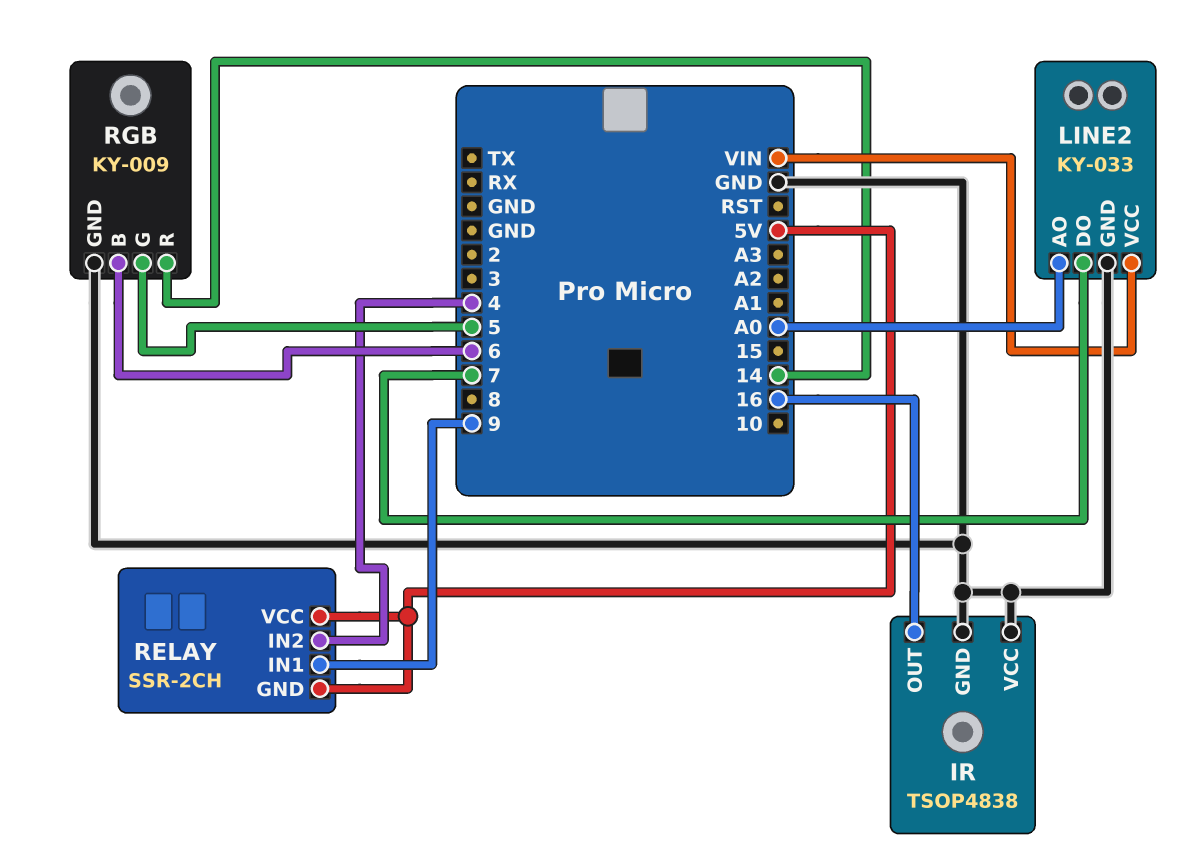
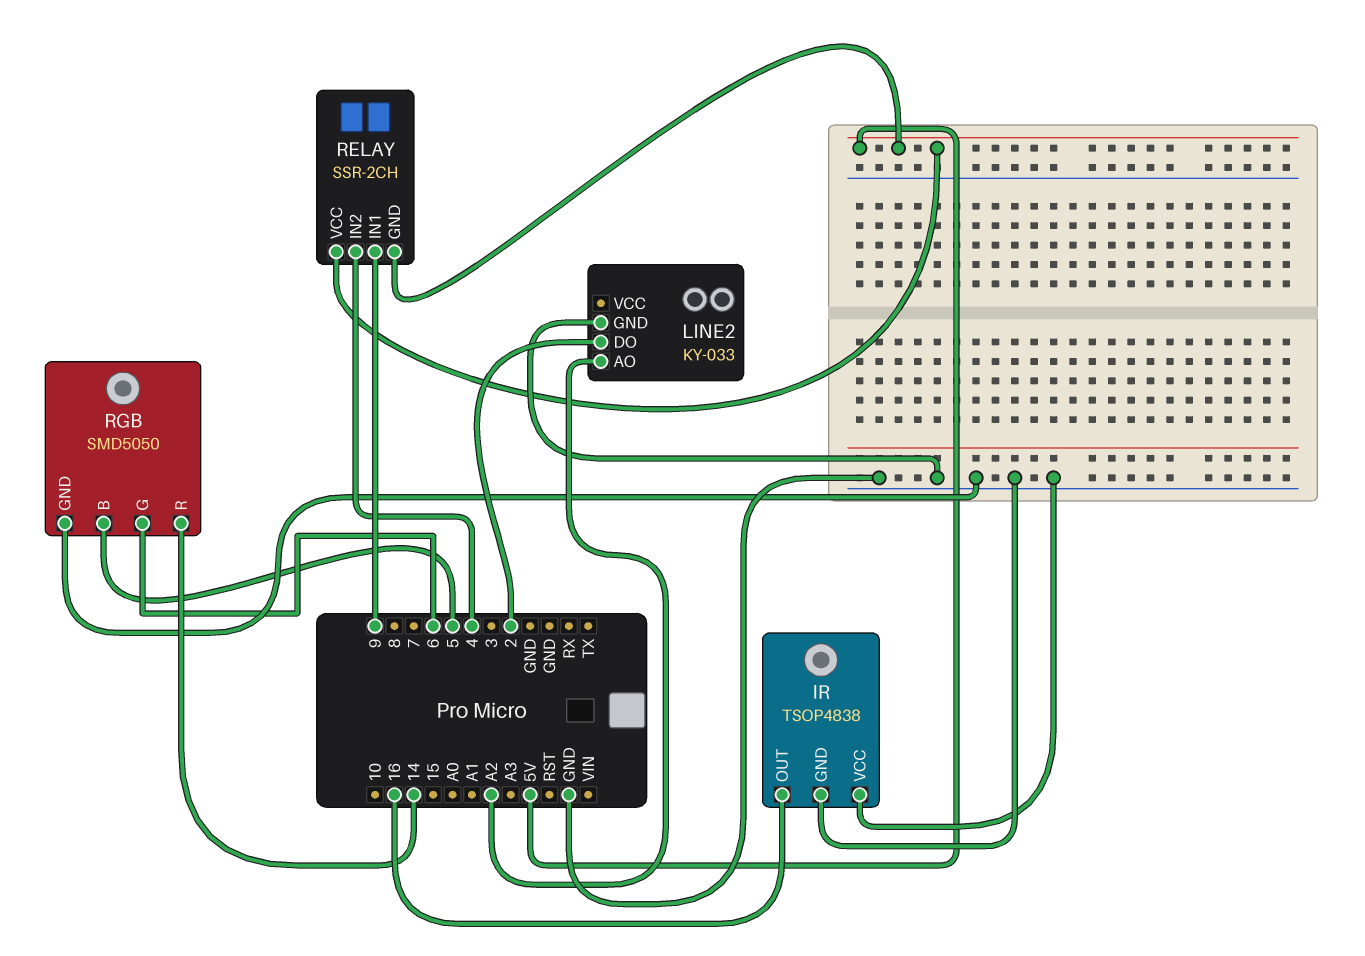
LINE2 pin AO: A0 -> A2
LINE2 pin DO: 7 -> 2
LINE2 pin VCC: VIN -> none
RGB: KY-009 -> SMD5050
RGB pin B: 6 -> 5
RGB pin G: 5 -> 6

